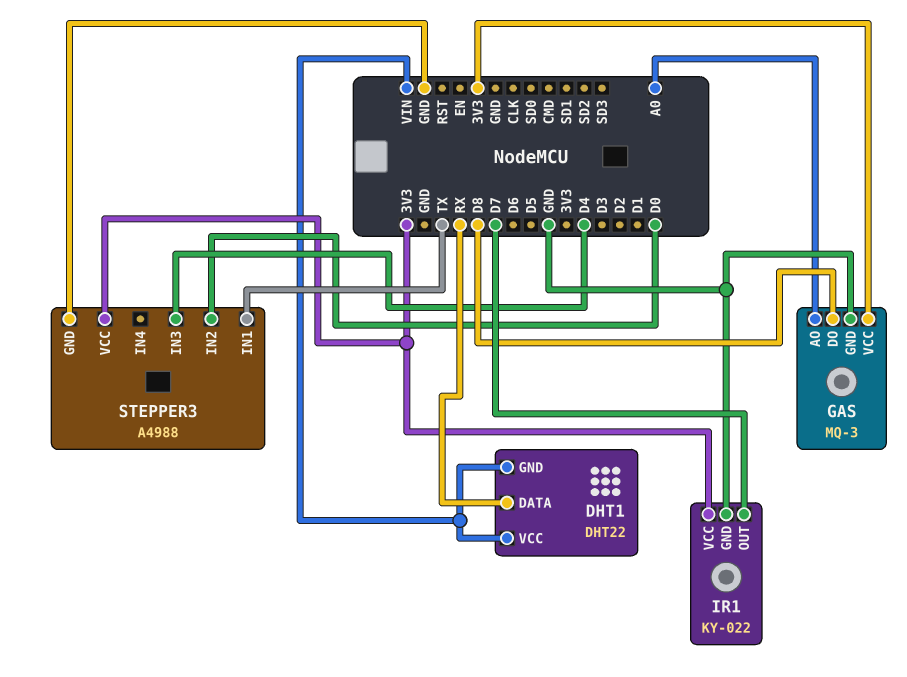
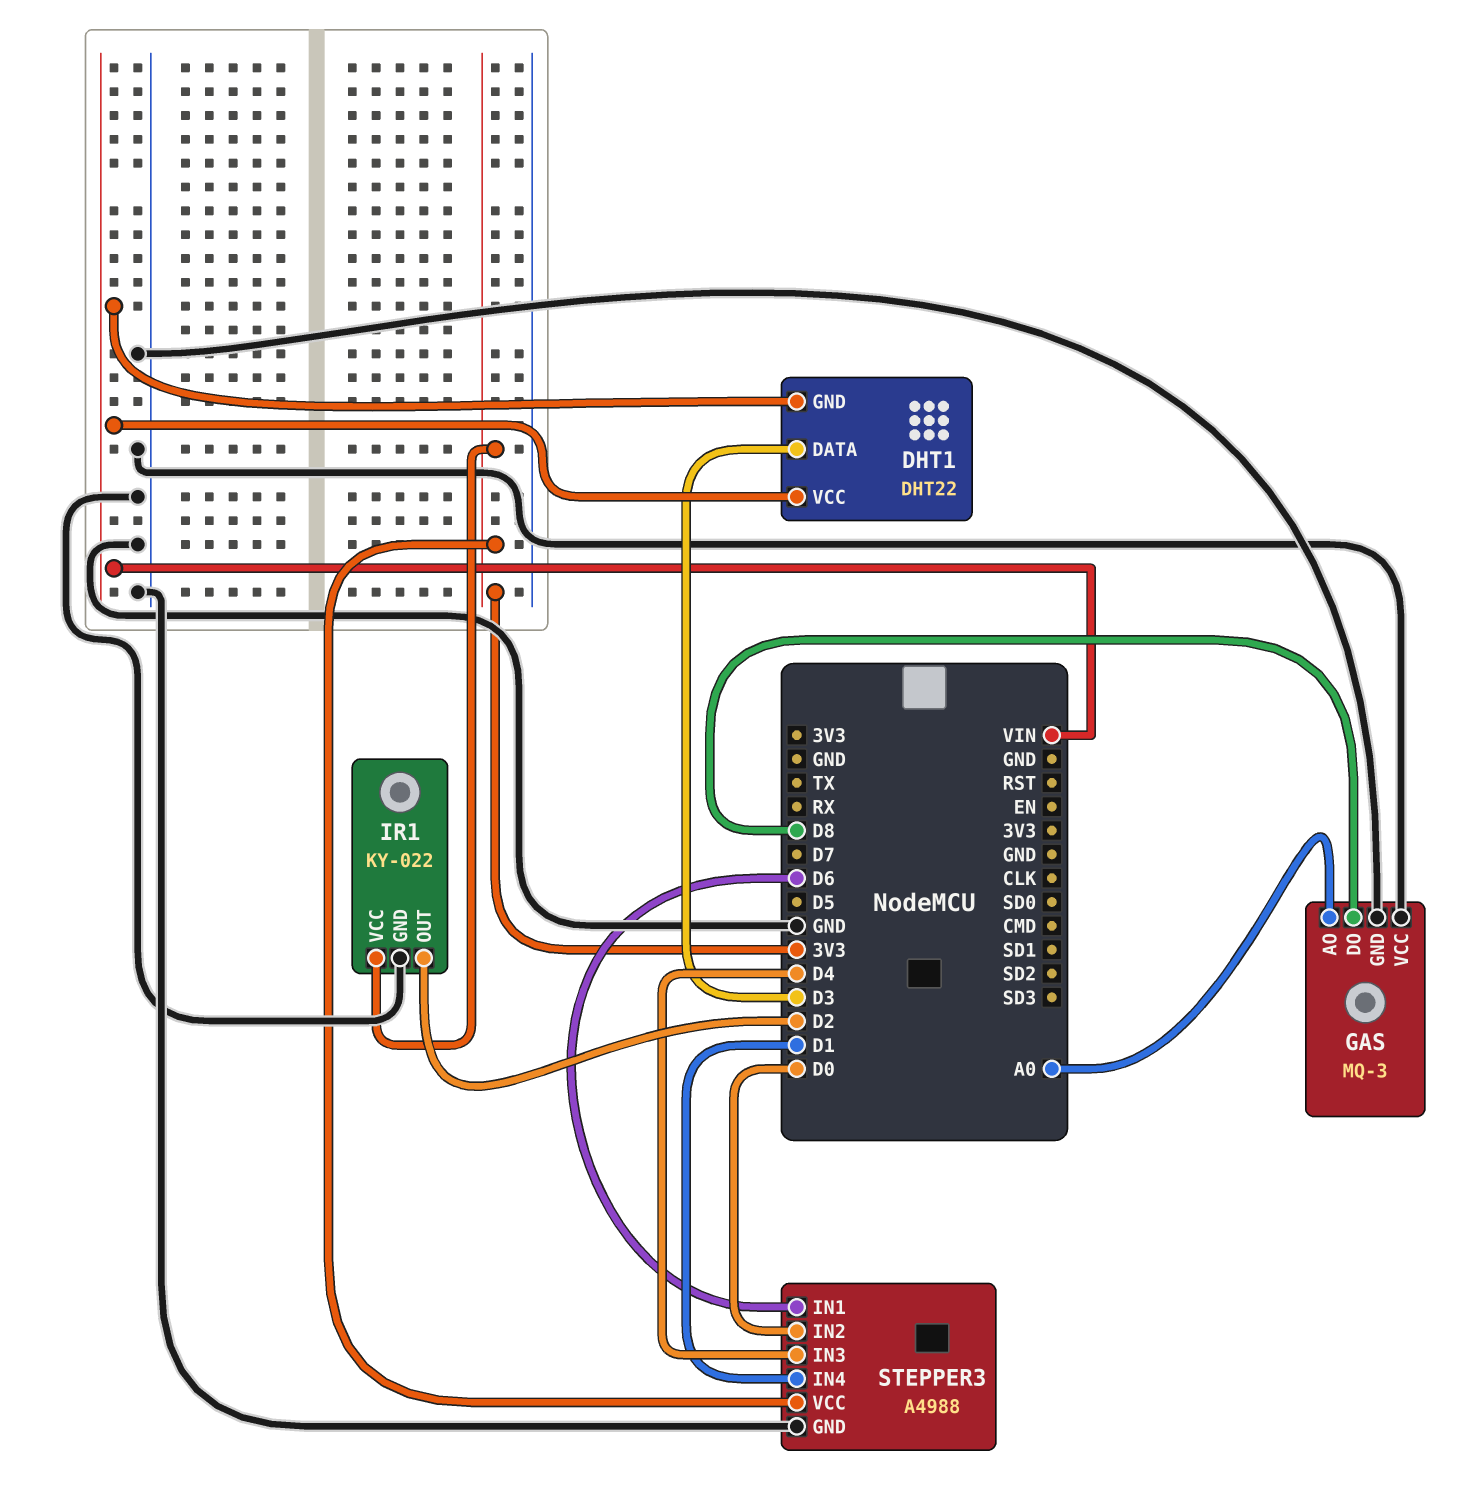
DHT1 pin DATA: RX -> D3
GAS pin VCC: 3V3 -> GND
IR1 pin OUT: D7 -> D2
STEPPER3 pin IN1: TX -> D6
STEPPER3 pin IN4: none -> D1

